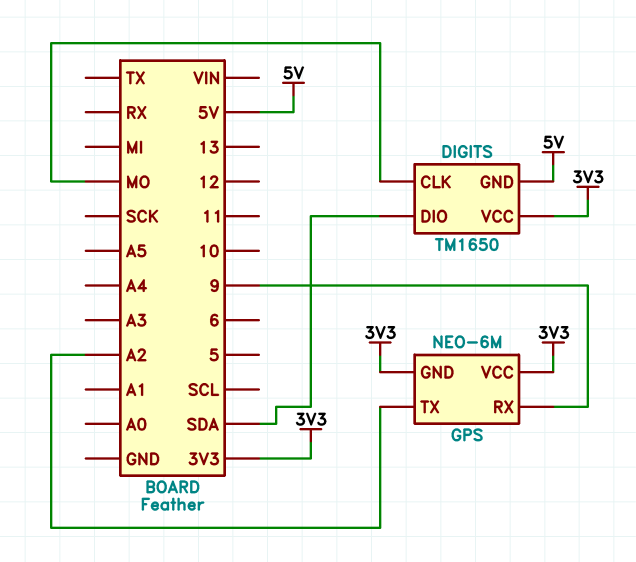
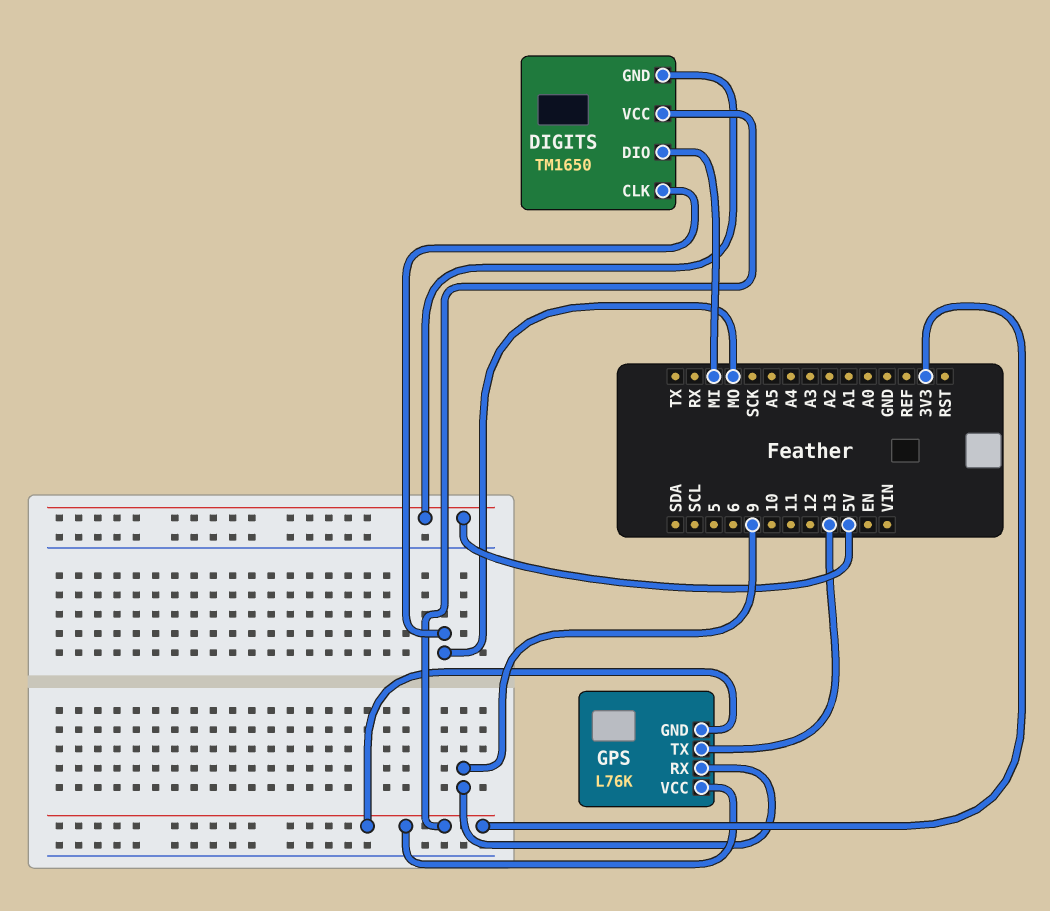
DIGITS pin DIO: SDA -> MI
GPS: NEO-6M -> L76K
GPS pin TX: A2 -> 13

